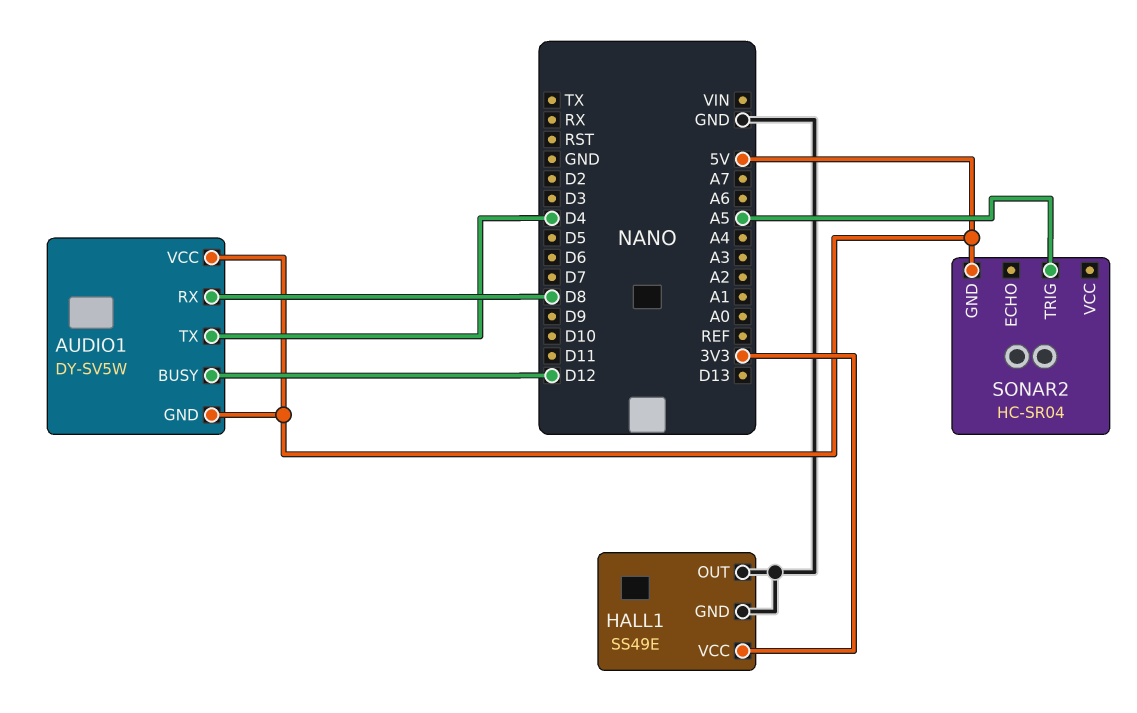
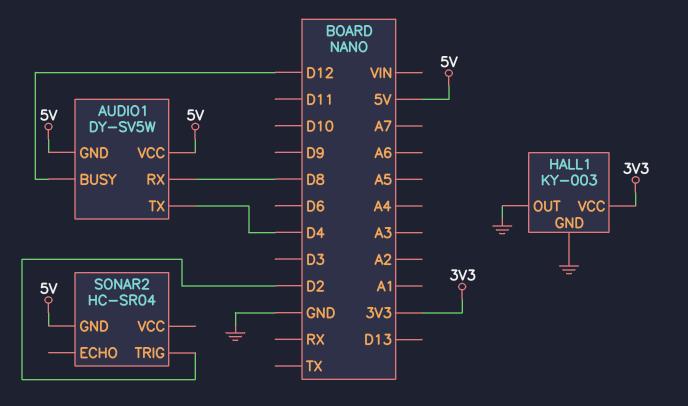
HALL1: SS49E -> KY-003
SONAR2 pin TRIG: A5 -> D2

